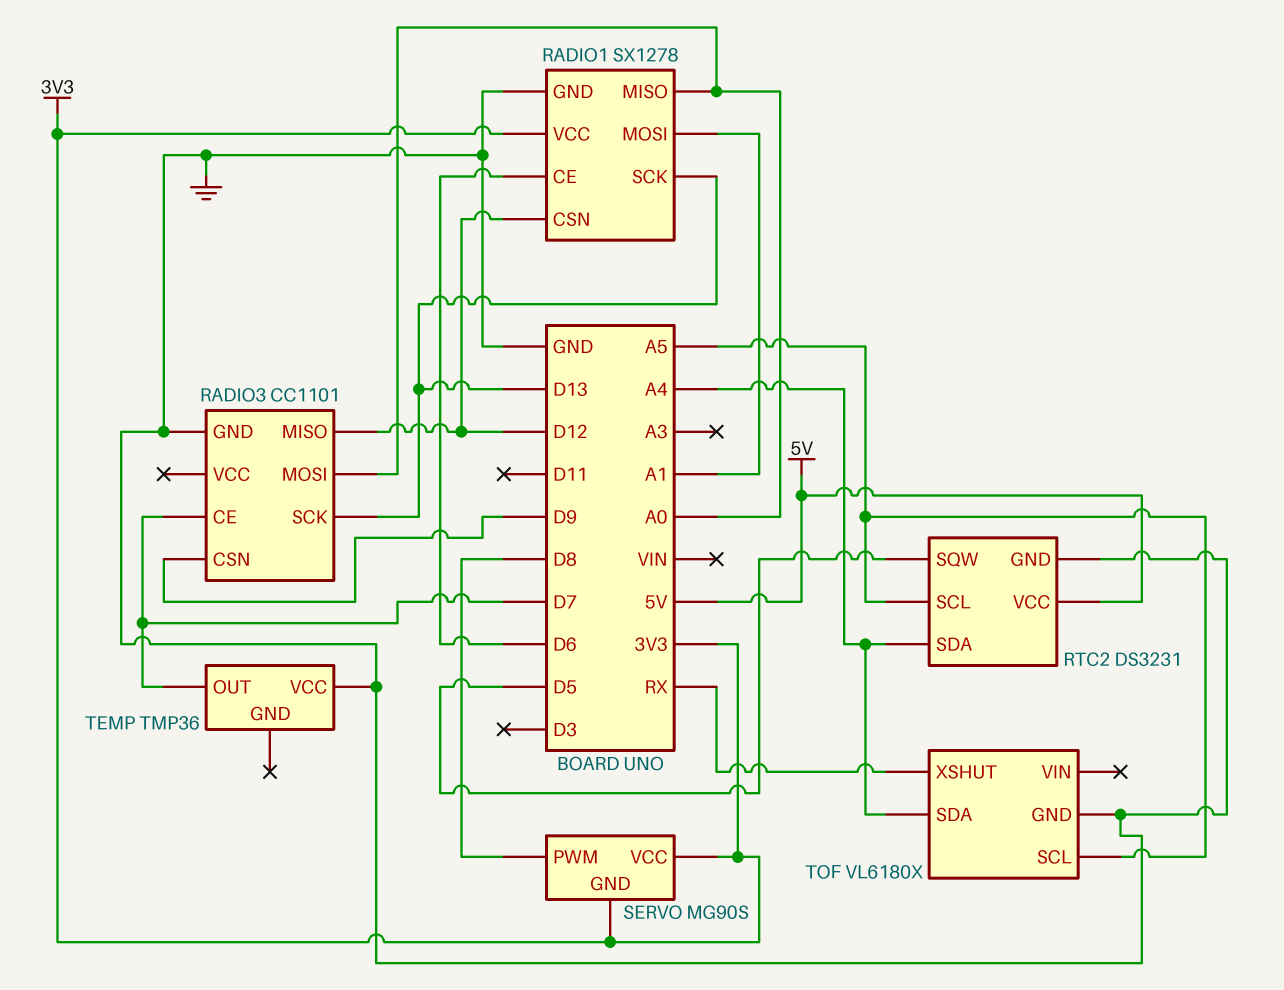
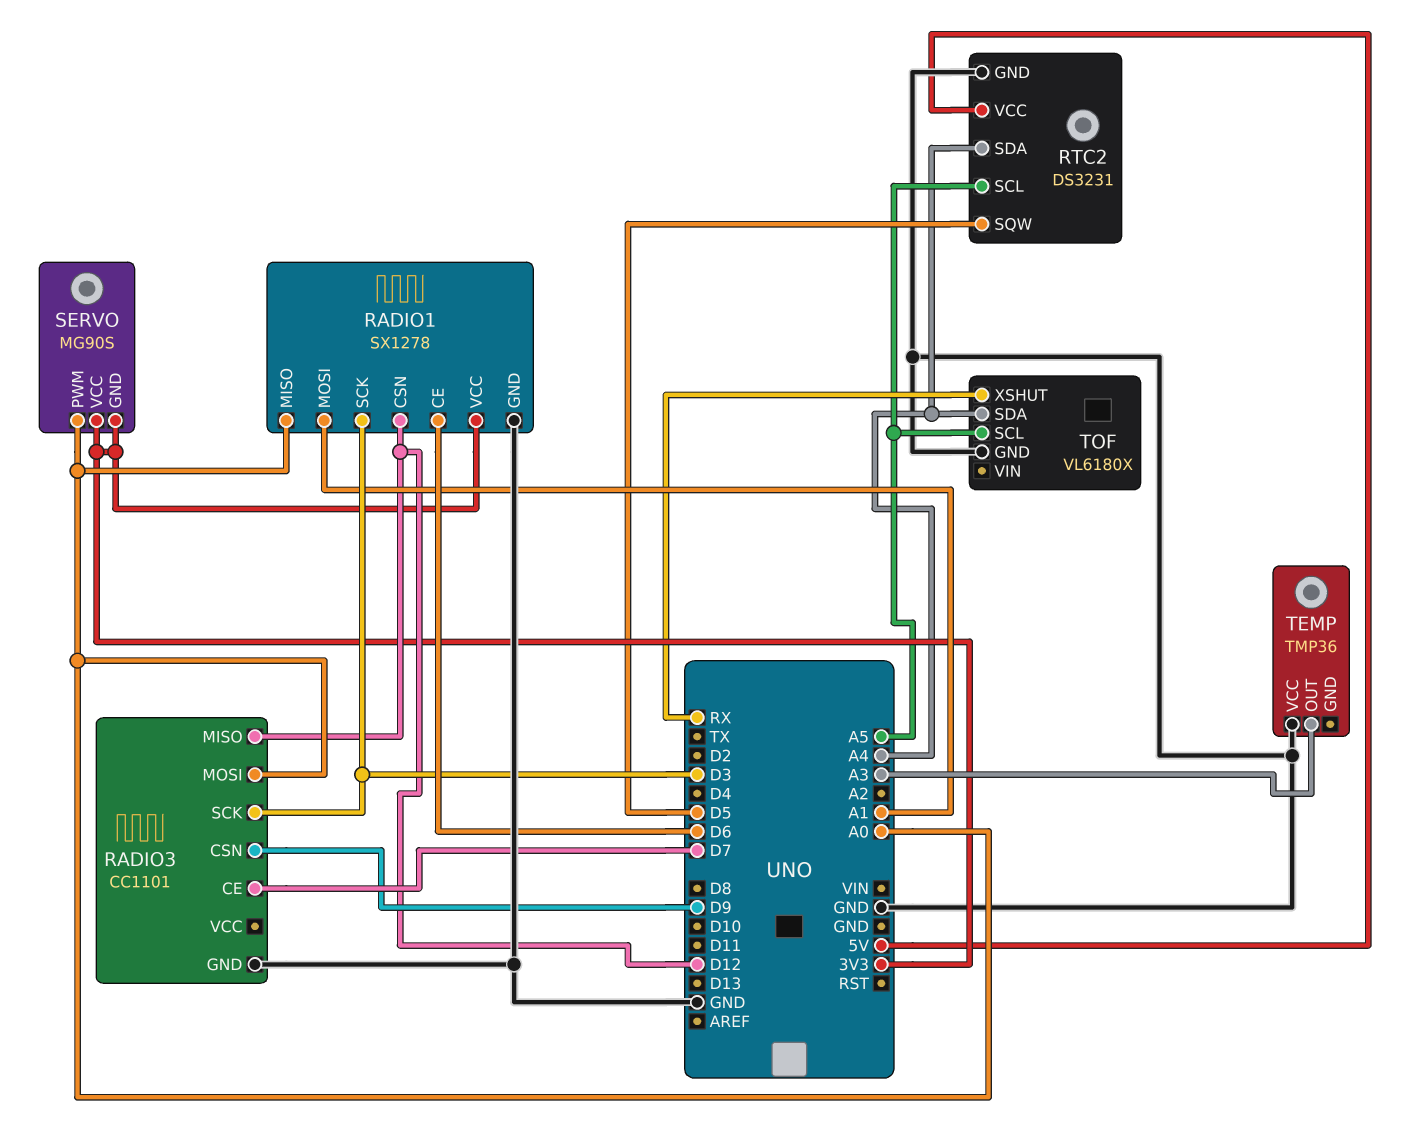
RADIO1 pin SCK: D13 -> D3
RADIO3 pin SCK: D13 -> D3
SERVO pin PWM: D8 -> A0
TEMP pin OUT: D7 -> A3

